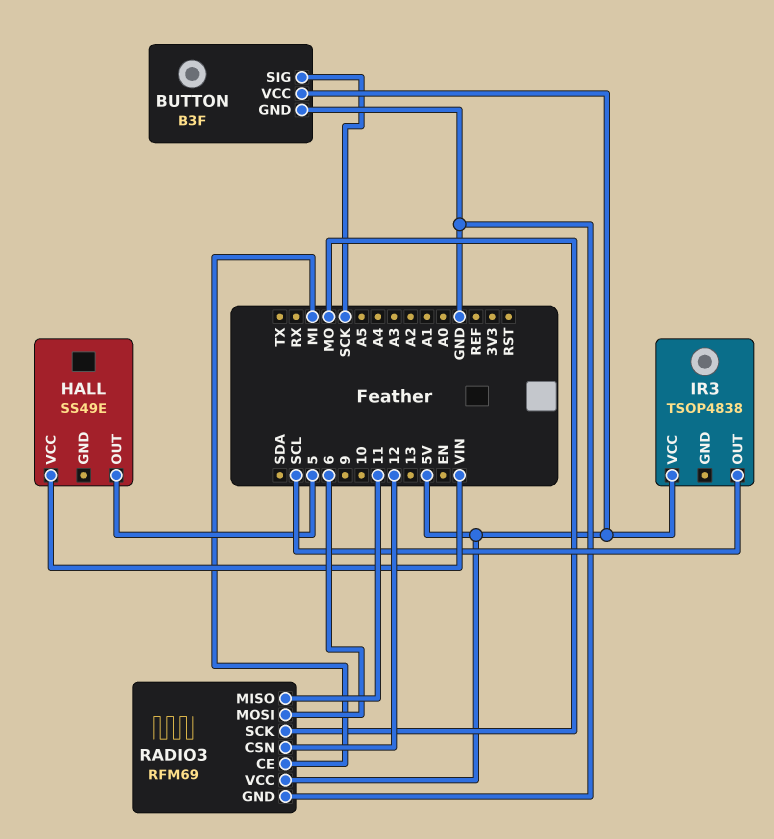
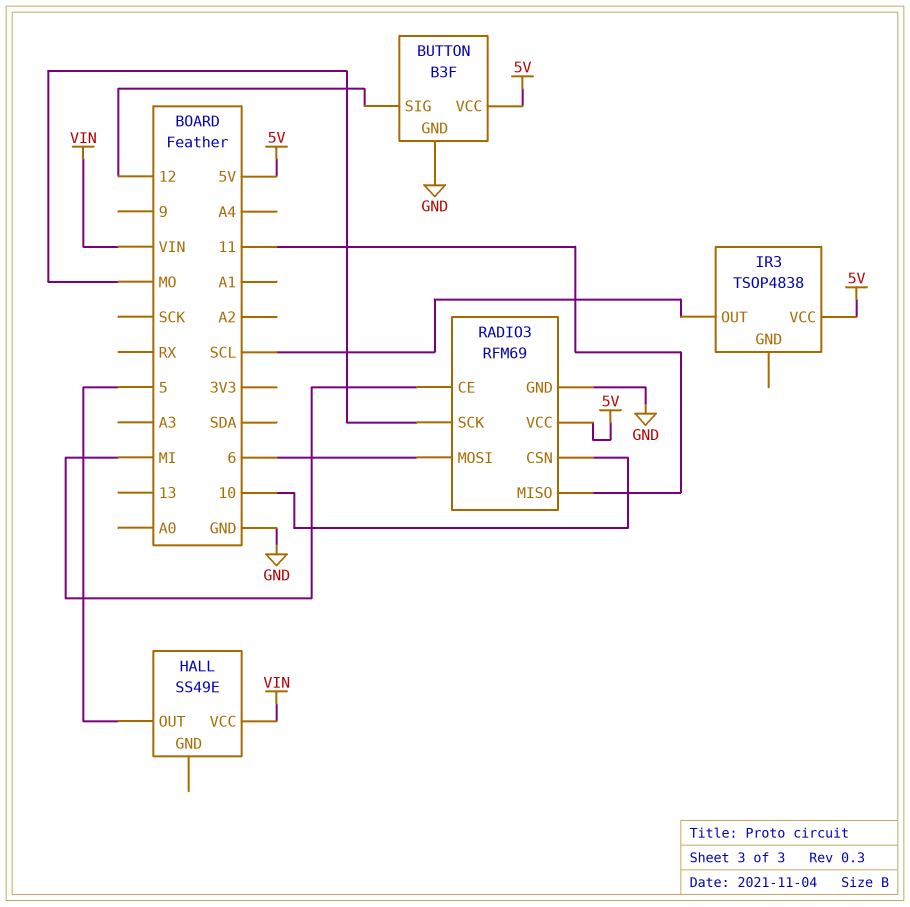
BUTTON pin SIG: SCK -> 12
RADIO3 pin CSN: 12 -> 10

